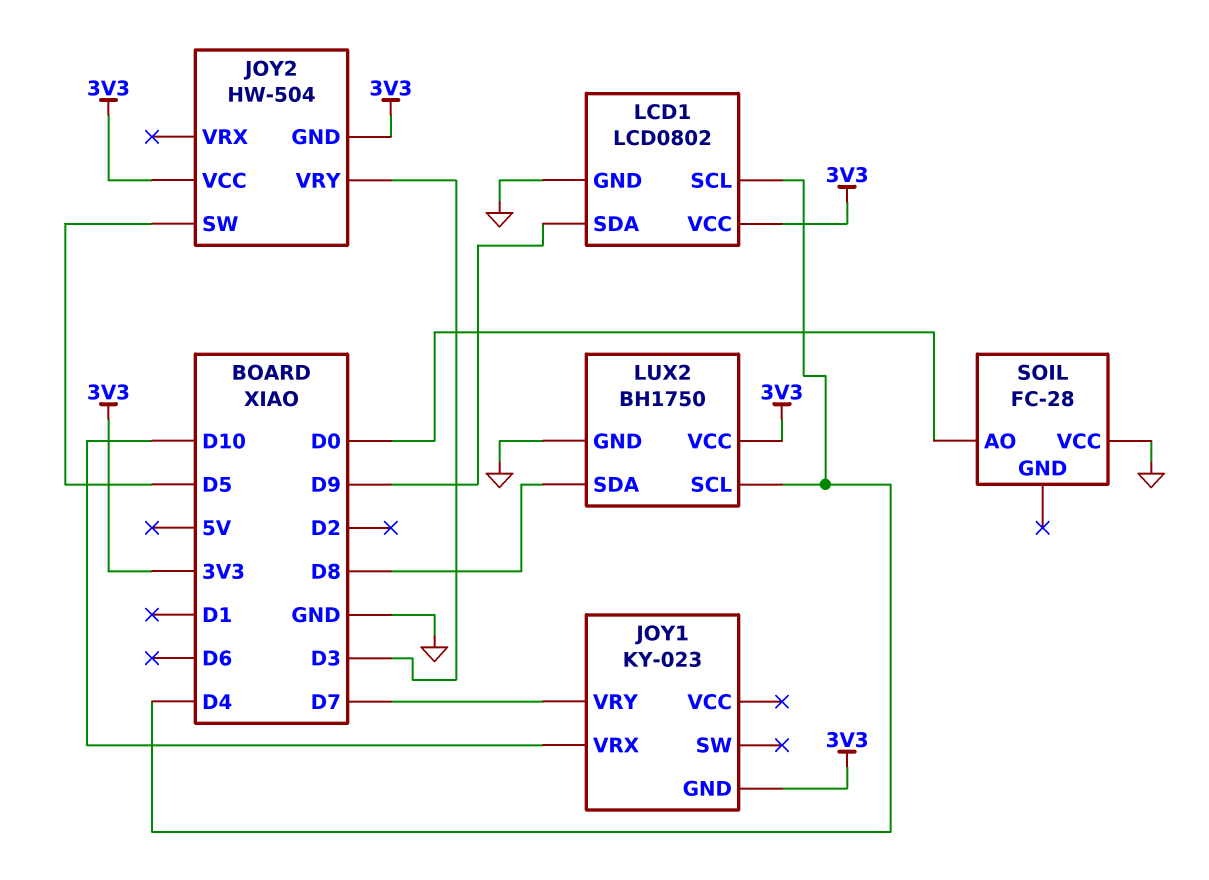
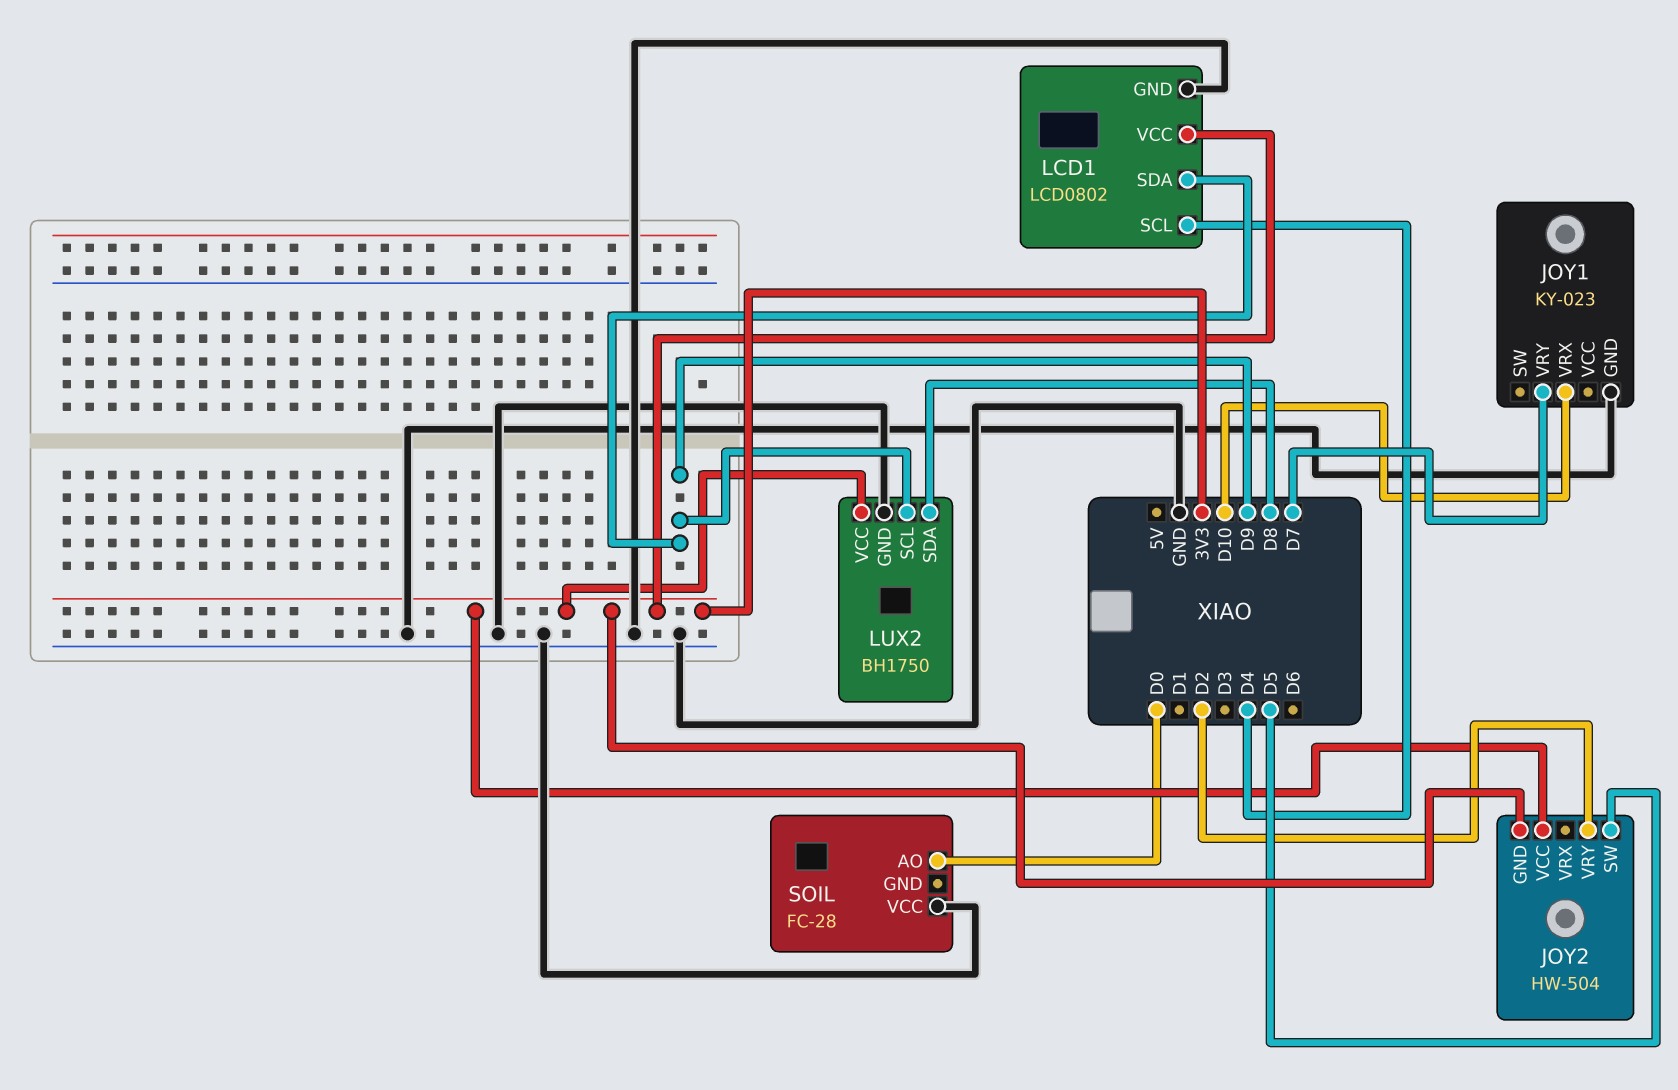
JOY1 pin GND: 3V3 -> GND
JOY2 pin VRY: D3 -> D2
LUX2 pin SCL: D4 -> D9

